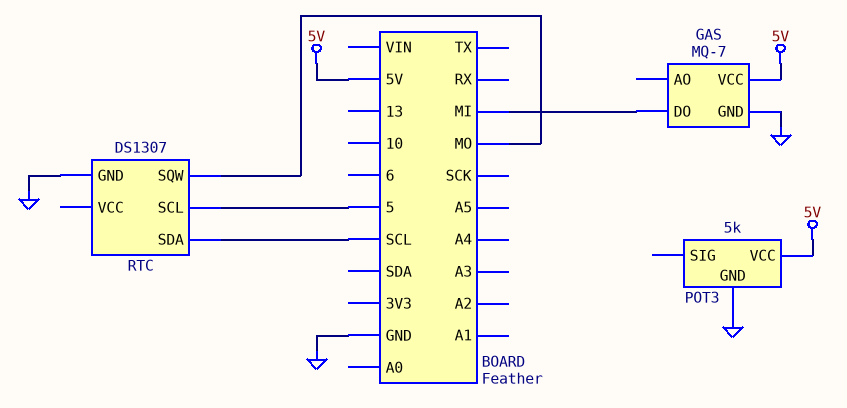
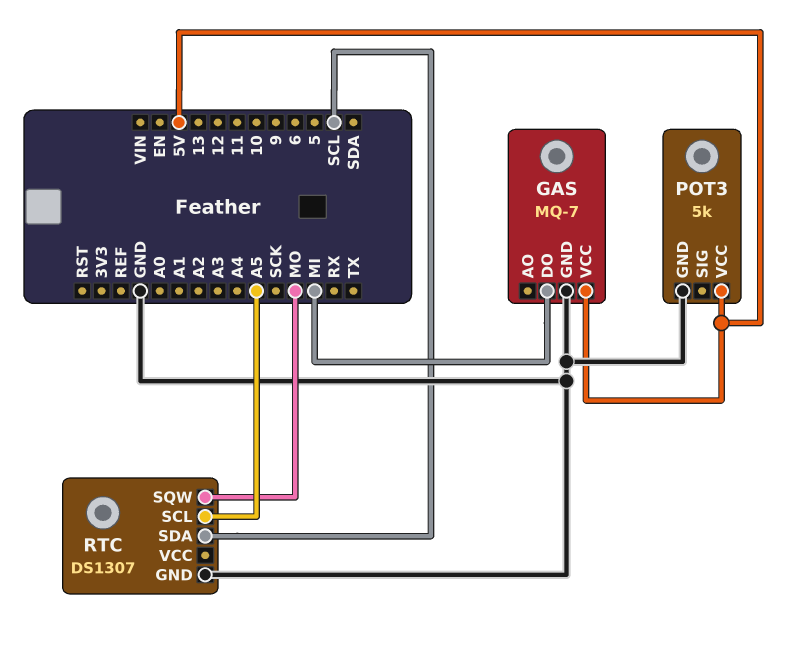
RTC pin SCL: 5 -> A5

